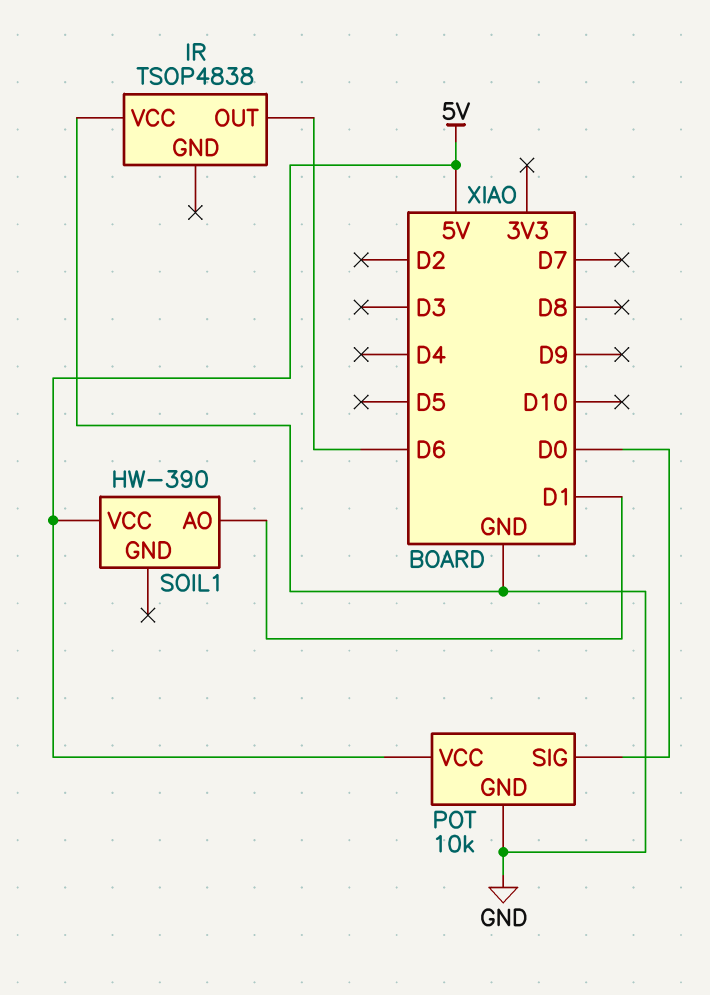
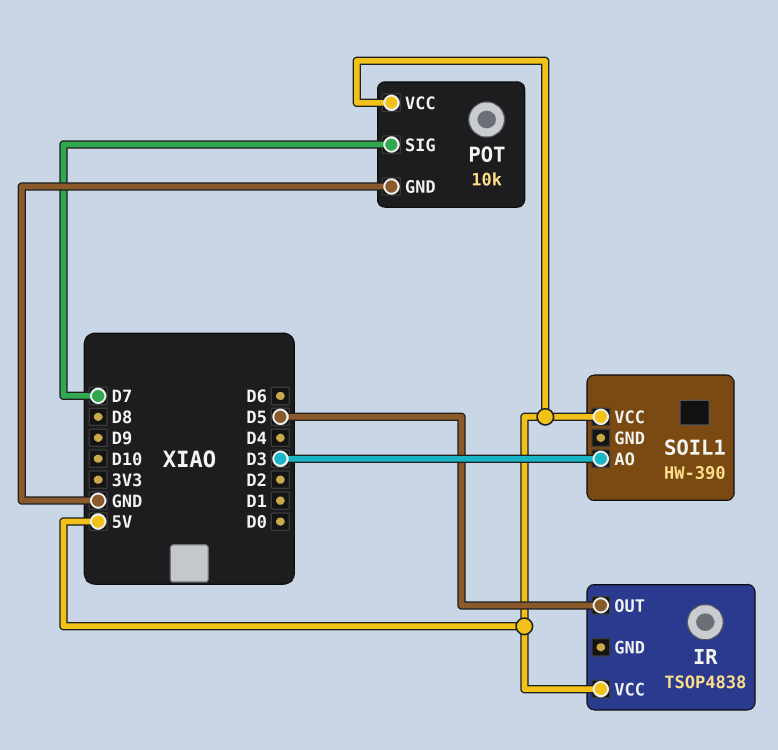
IR pin OUT: D6 -> D5
IR pin VCC: GND -> 5V
POT pin SIG: D0 -> D7
SOIL1 pin AO: D1 -> D3

